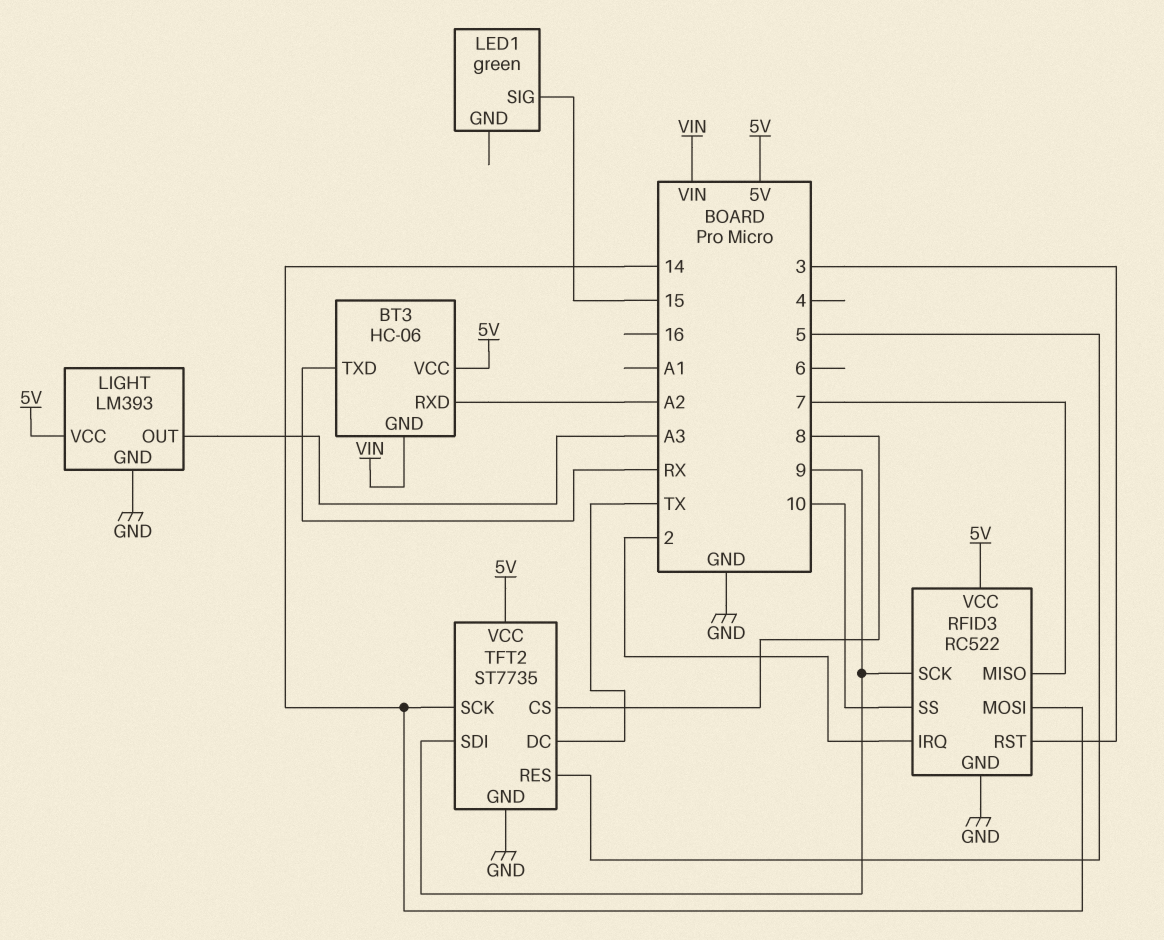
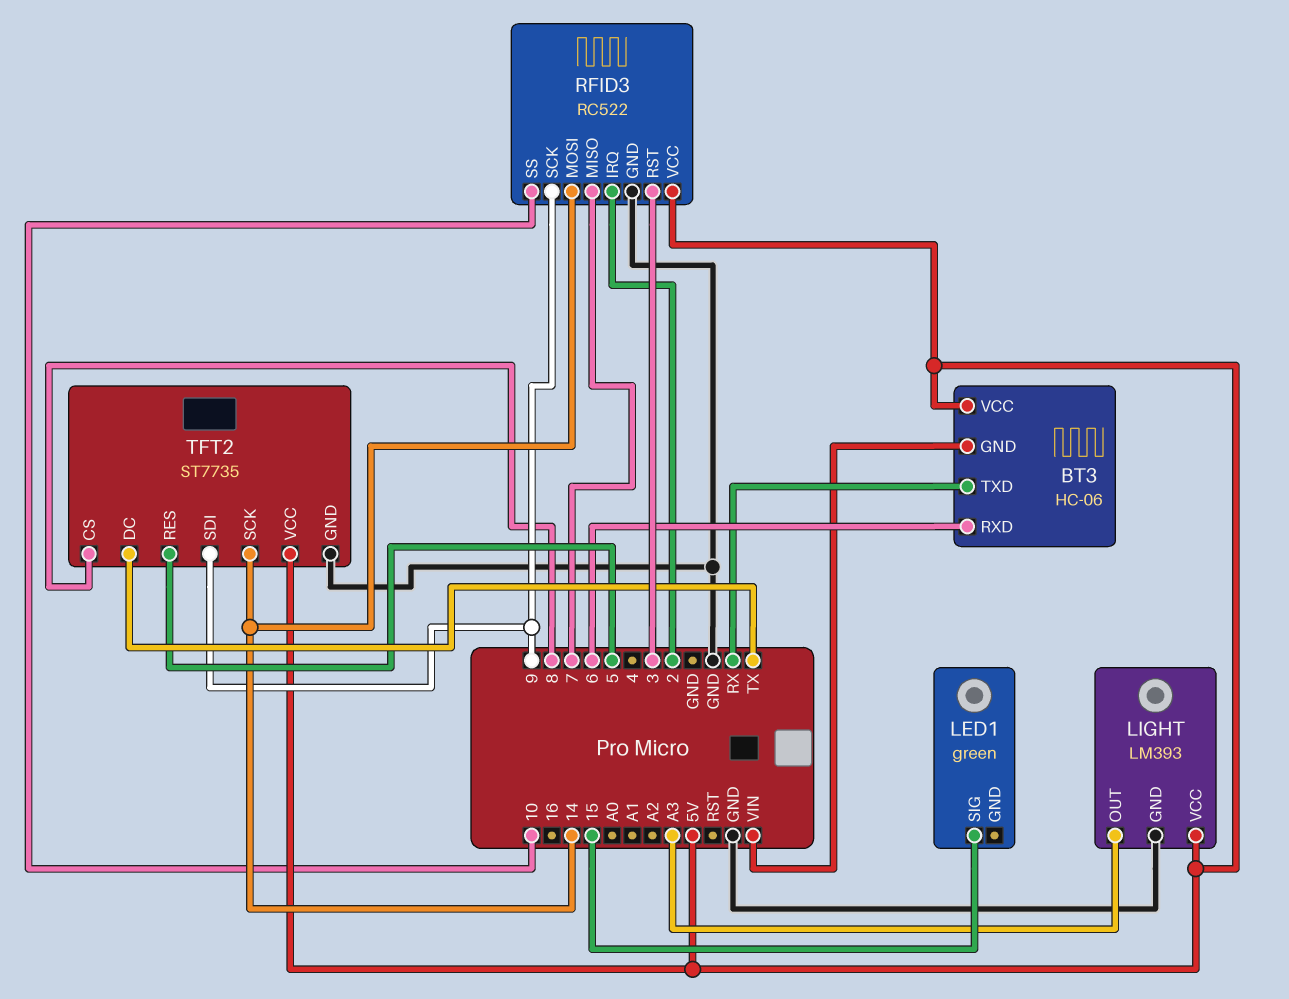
BT3 pin RXD: A2 -> 6

